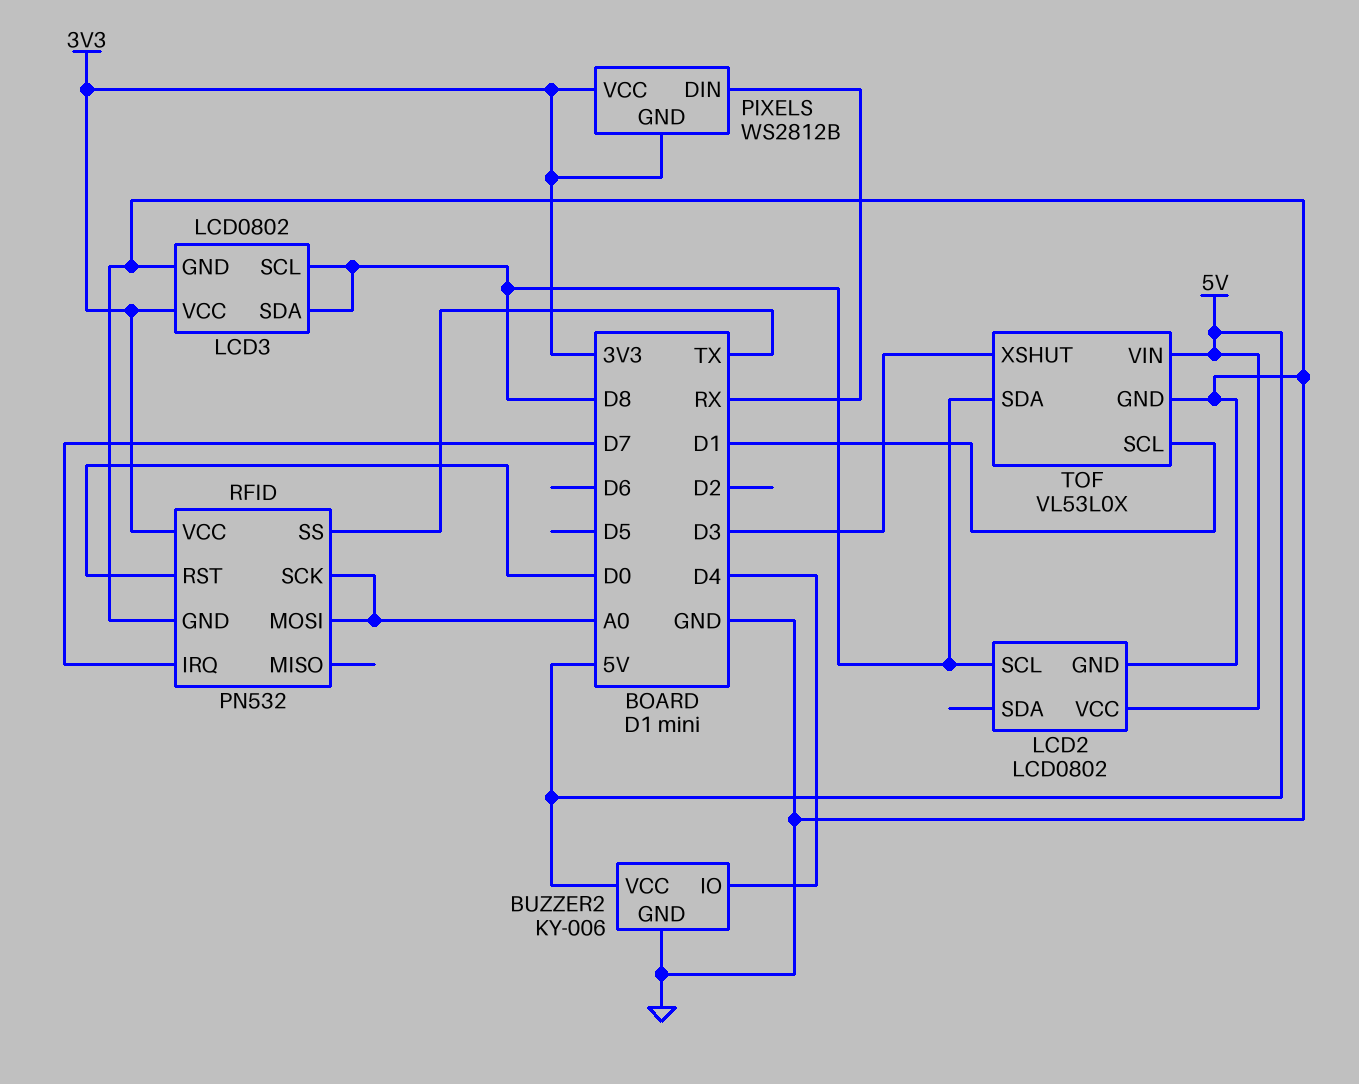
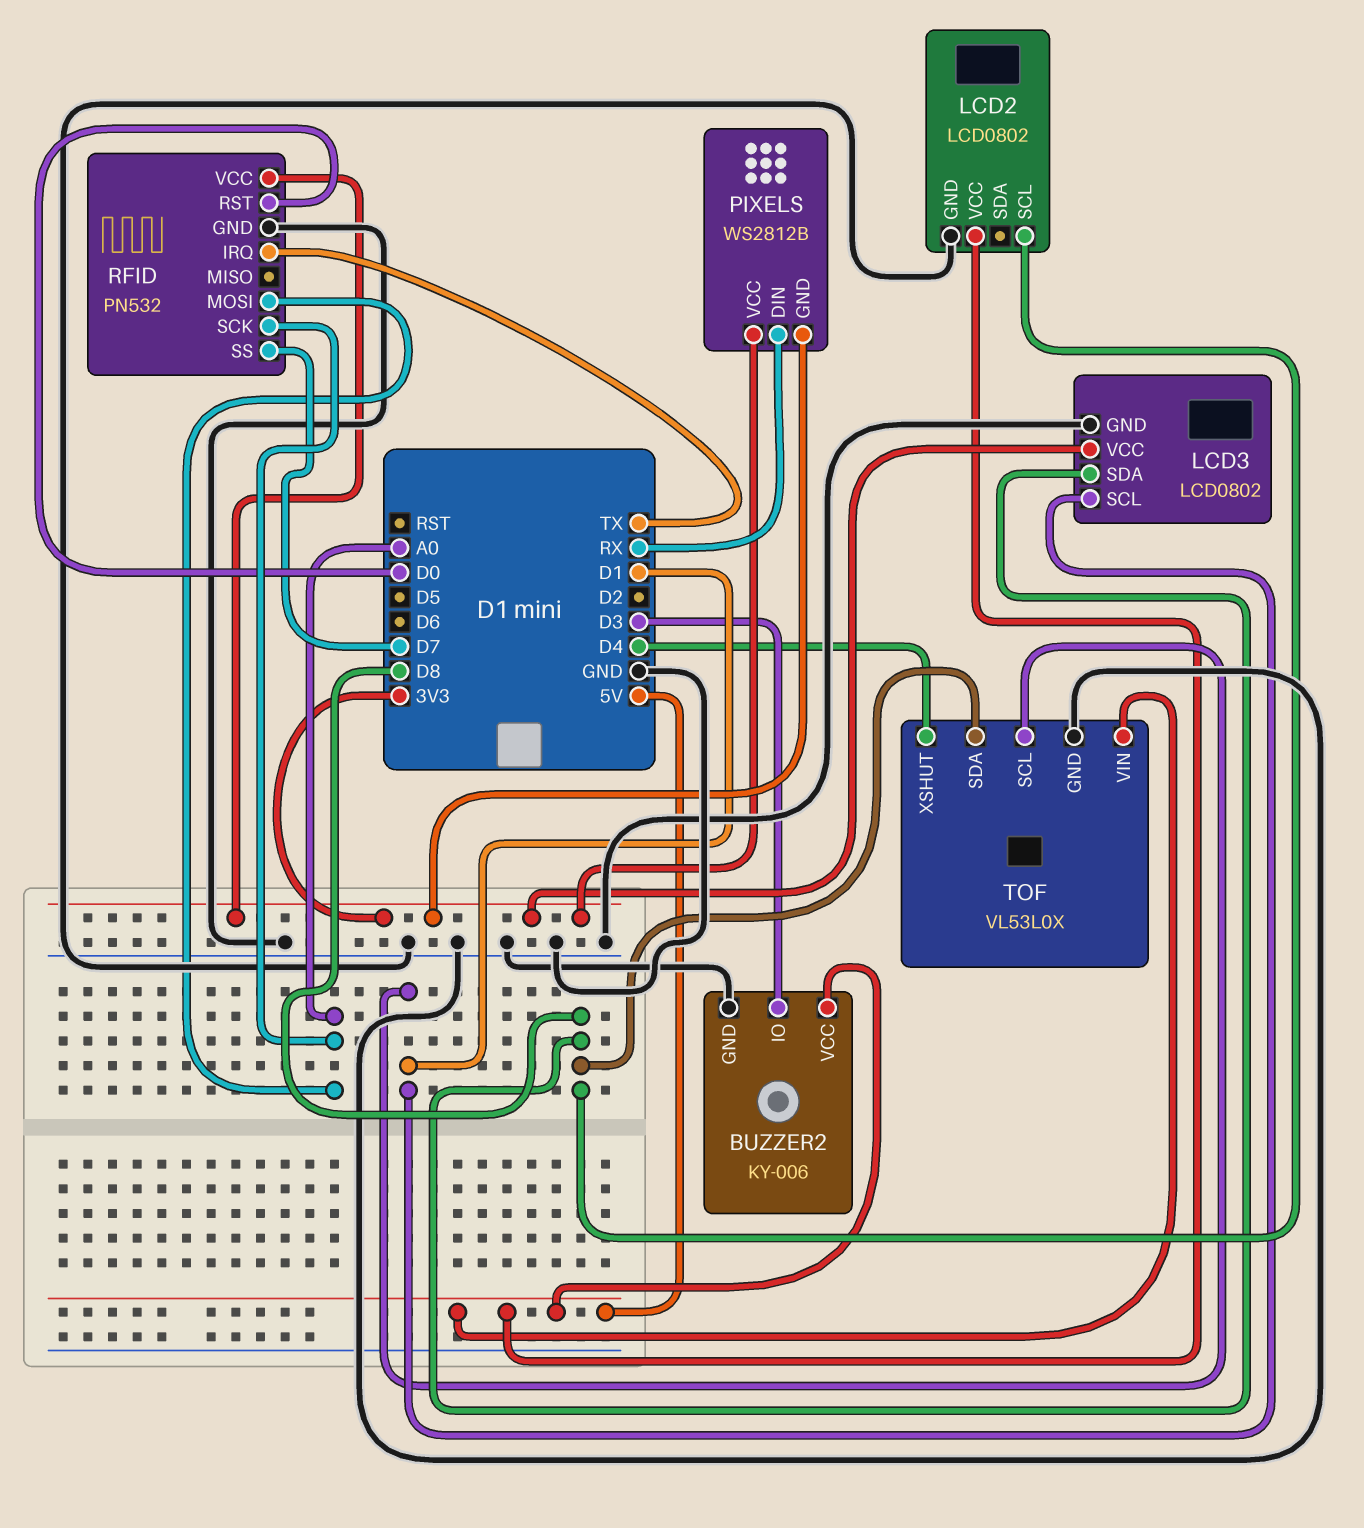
BUZZER2 pin IO: D4 -> D3
LCD3 pin SCL: D8 -> D1
RFID pin IRQ: D7 -> TX
RFID pin SS: TX -> D7
TOF pin XSHUT: D3 -> D4

